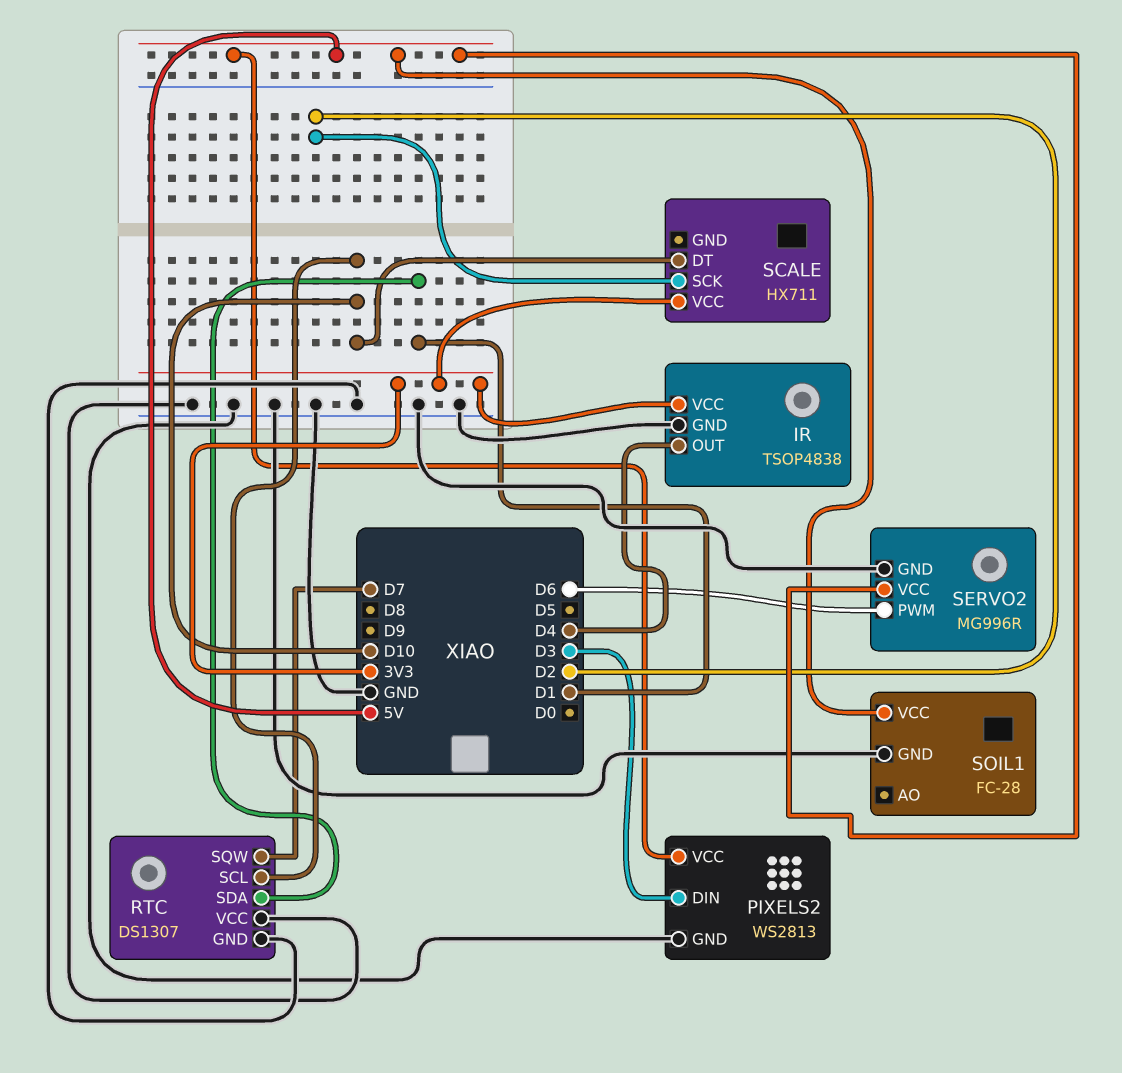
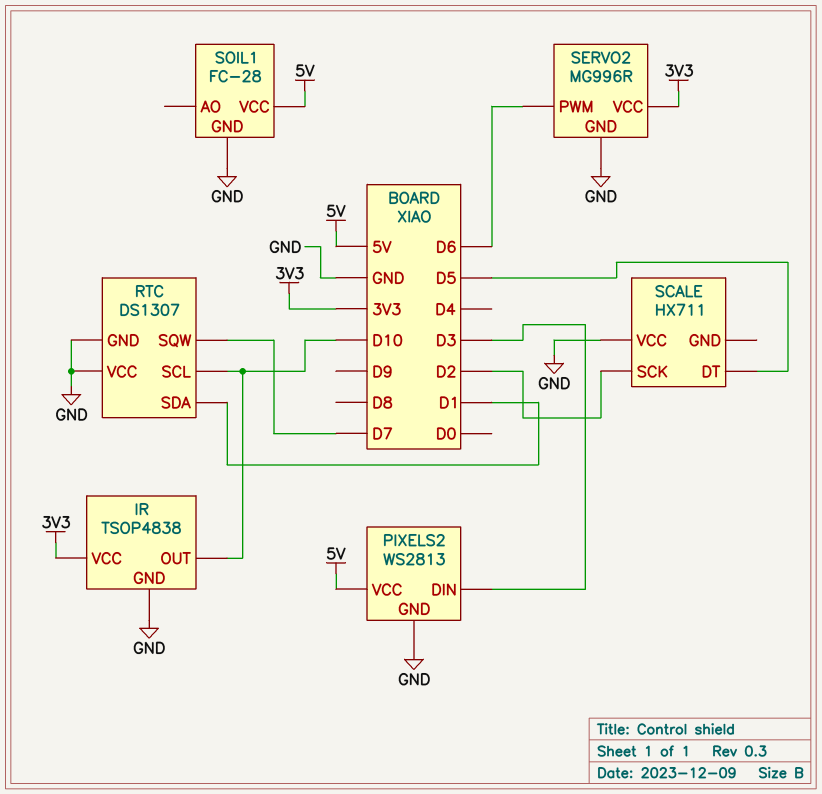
IR pin OUT: D4 -> D10
SCALE pin DT: D10 -> D5
SCALE pin VCC: 3V3 -> GND
SERVO2 pin VCC: 5V -> 3V3

